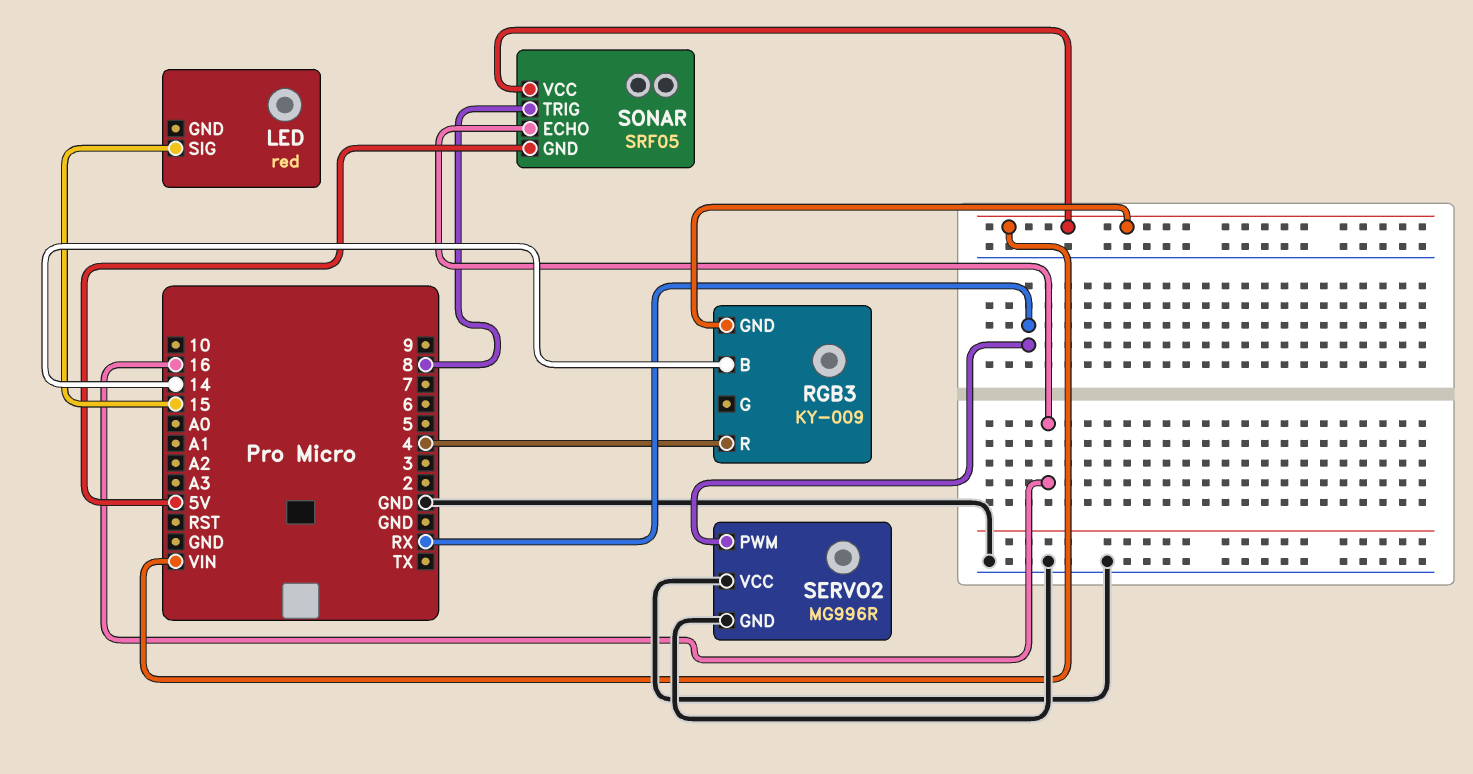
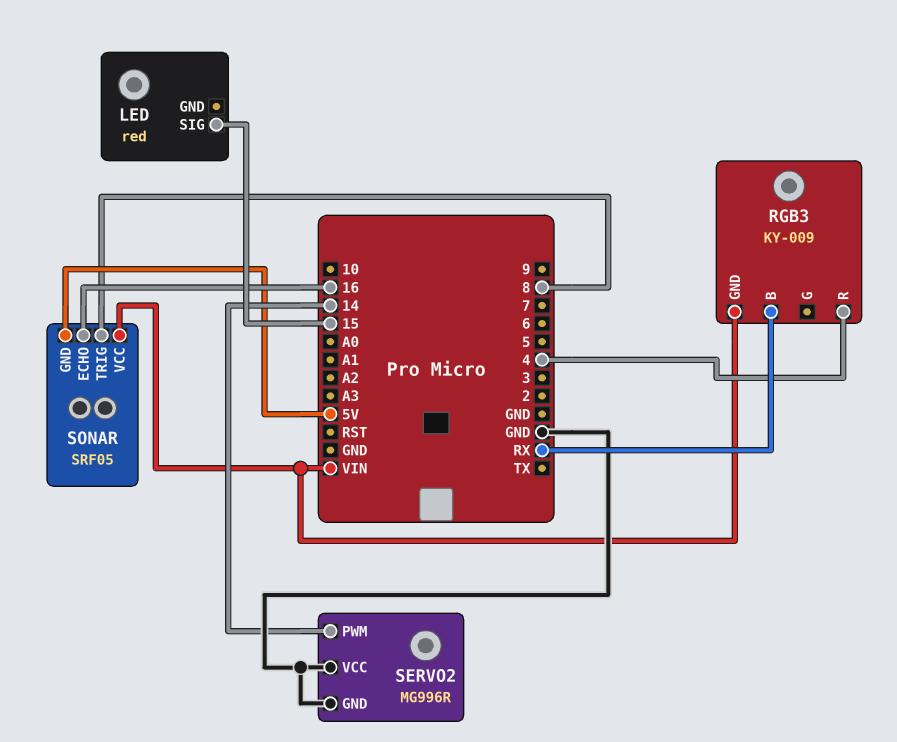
RGB3 pin B: 14 -> RX
SERVO2 pin PWM: RX -> 14

